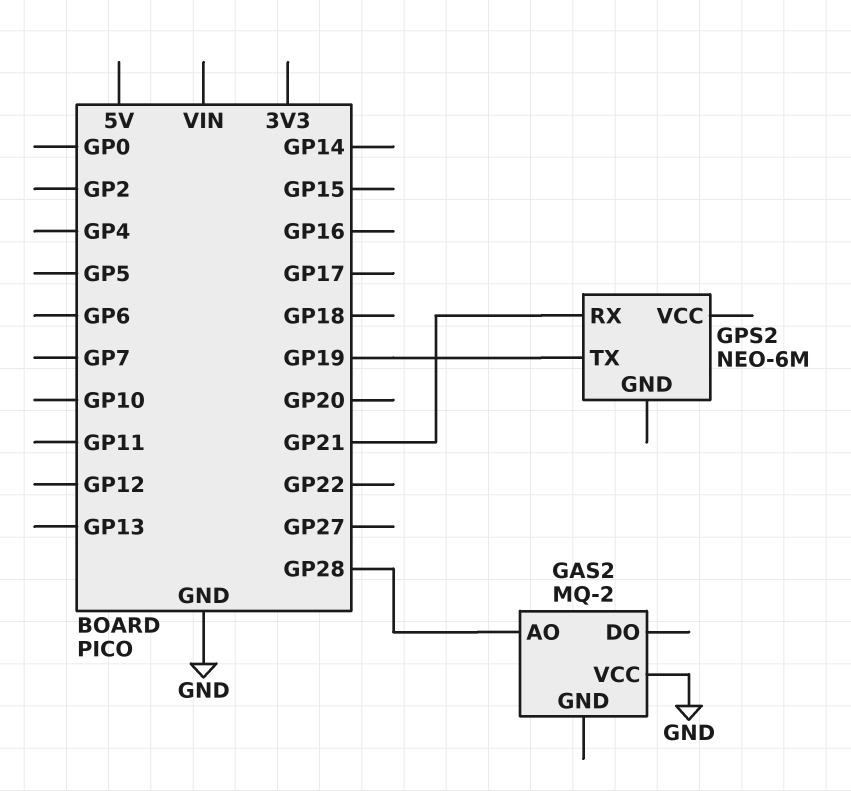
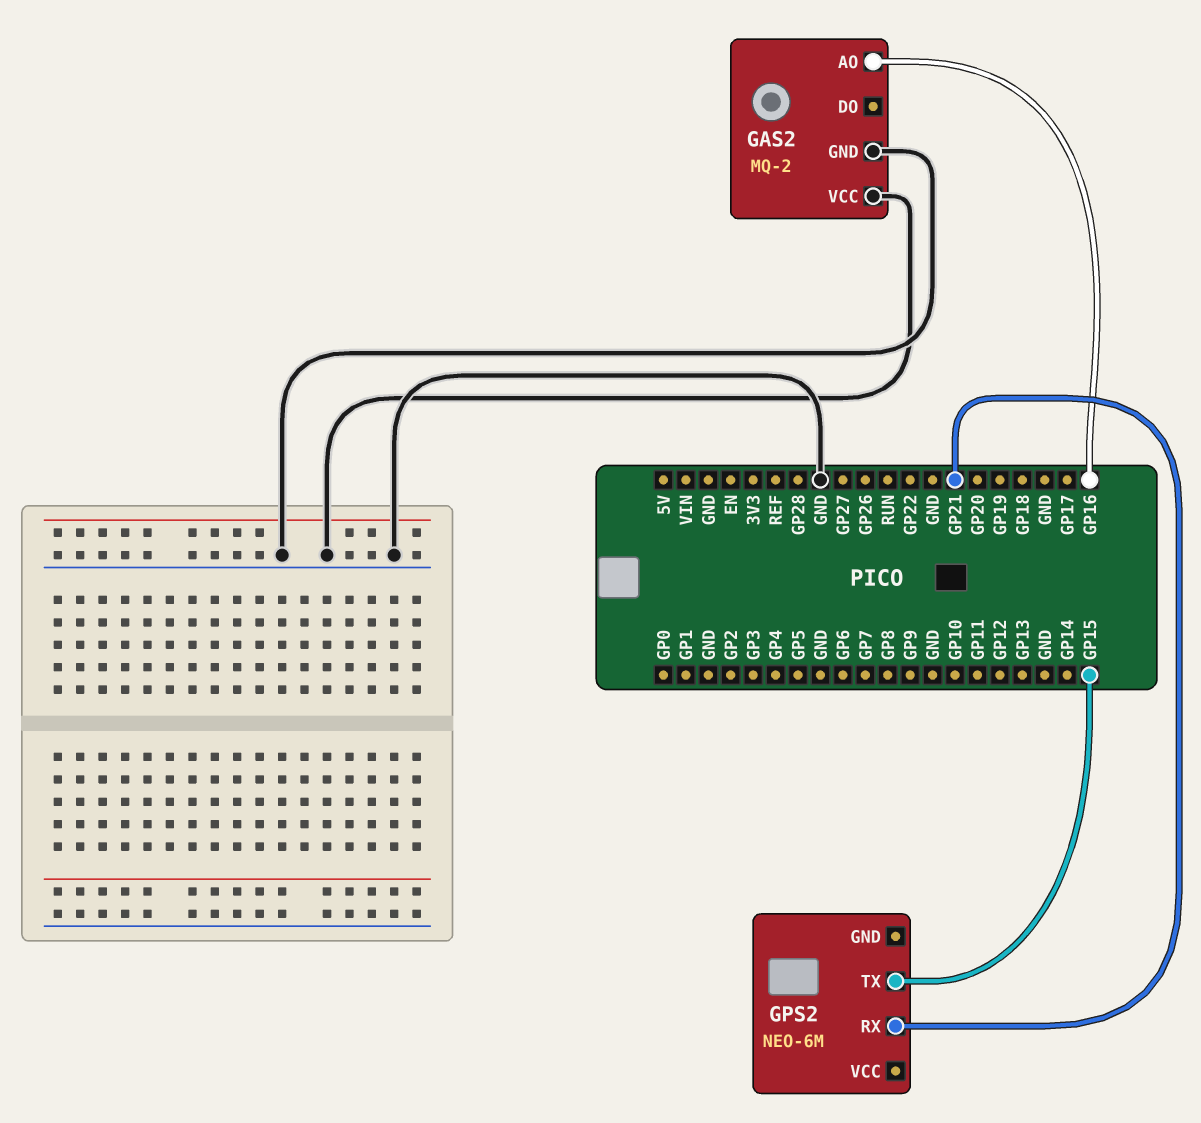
GAS2 pin AO: GP28 -> GP16
GAS2 pin GND: none -> GND
GPS2 pin TX: GP19 -> GP15

